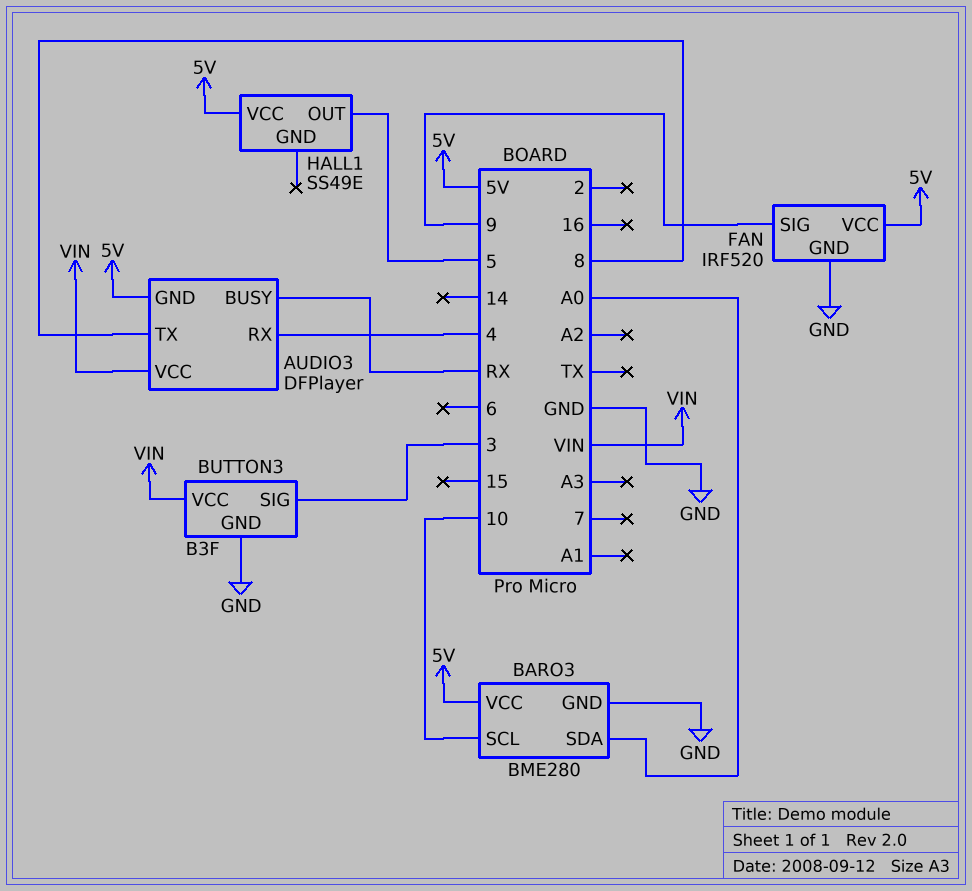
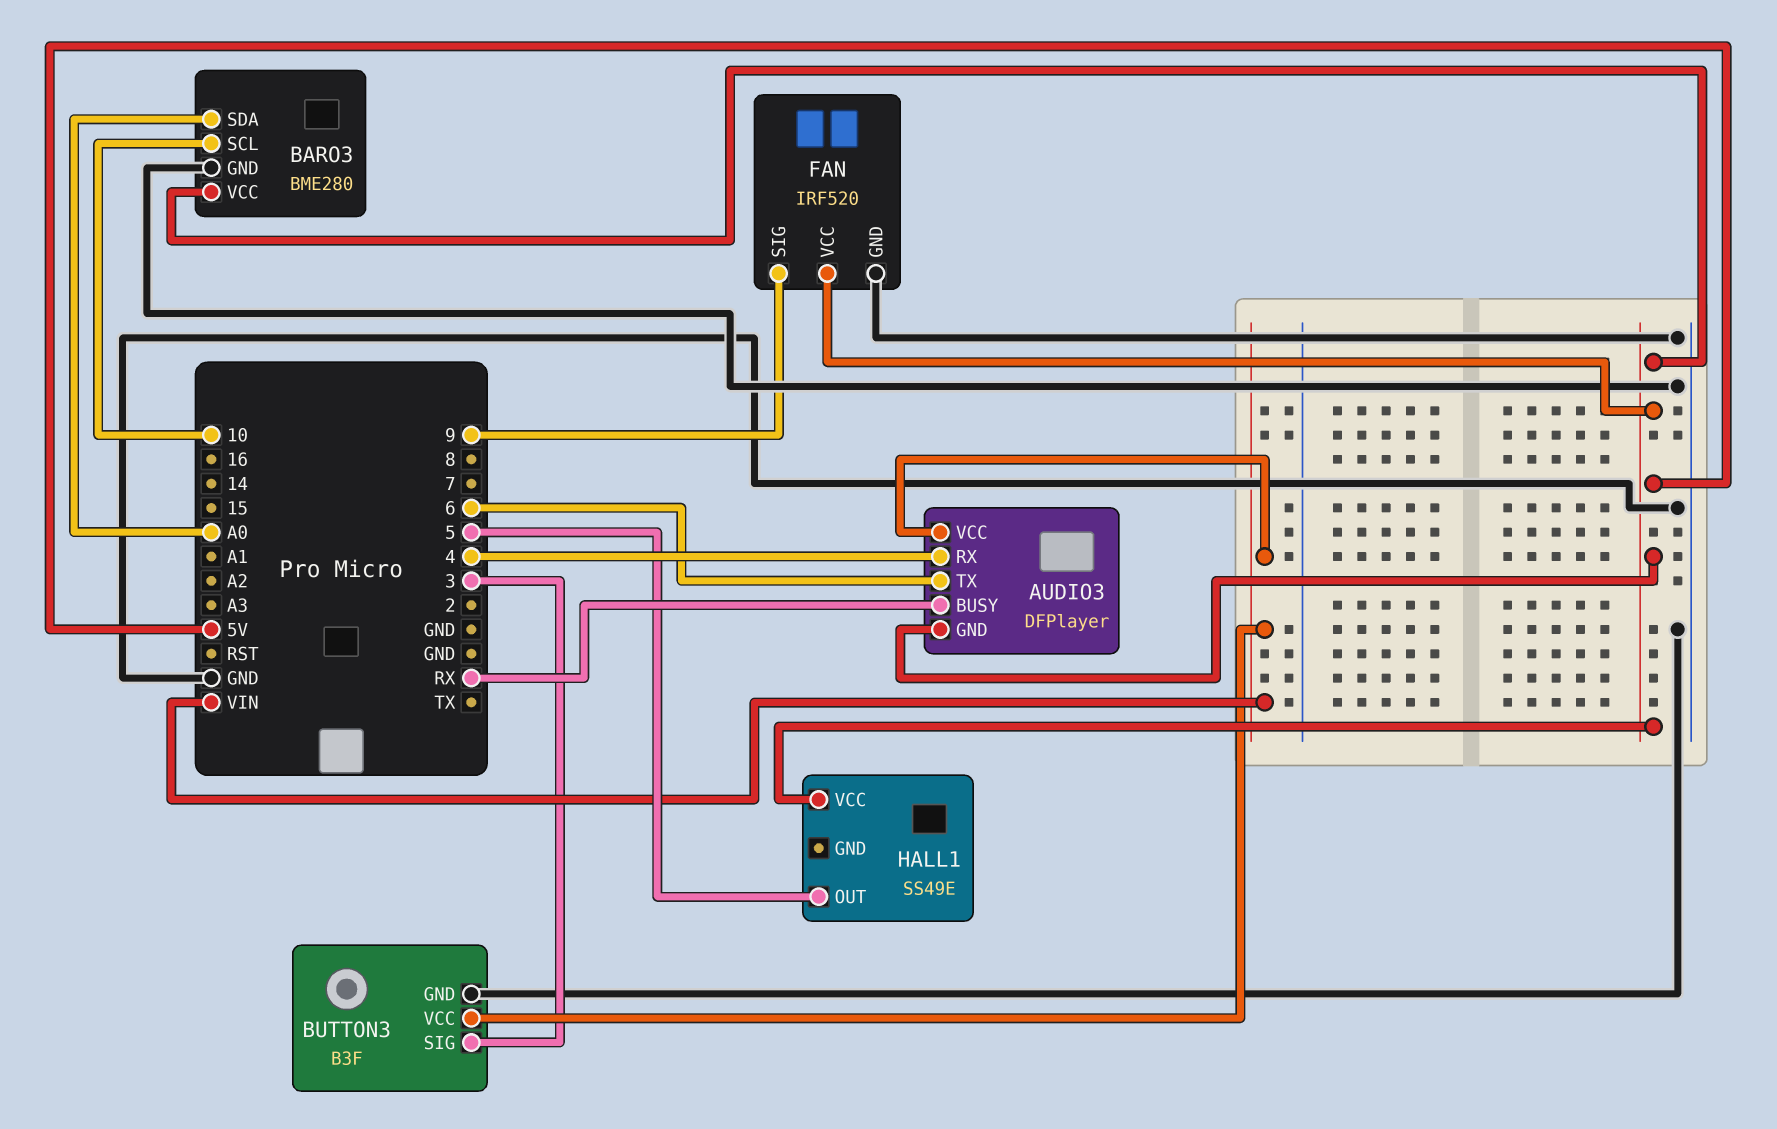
AUDIO3 pin TX: 8 -> 6

